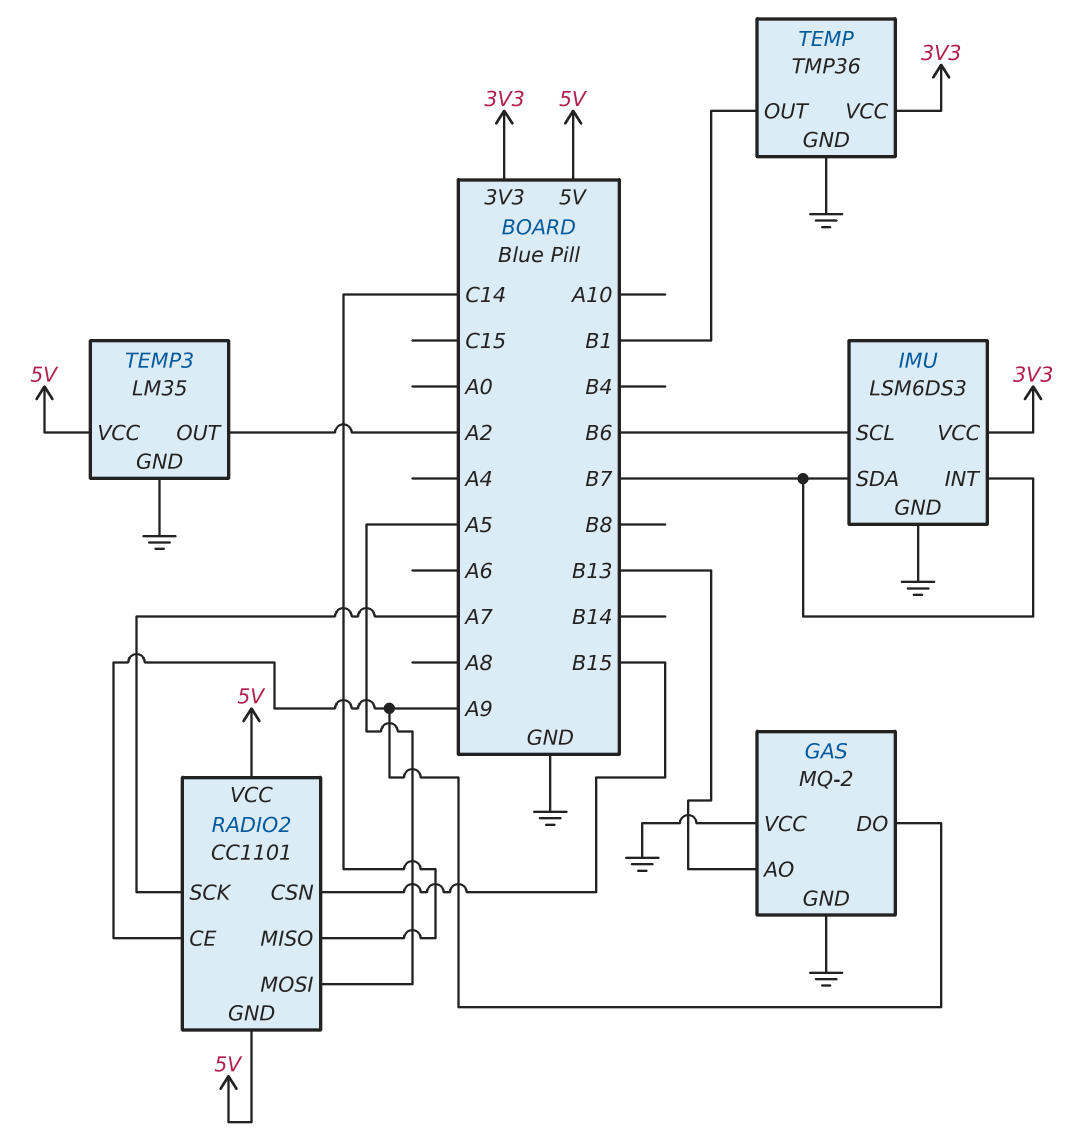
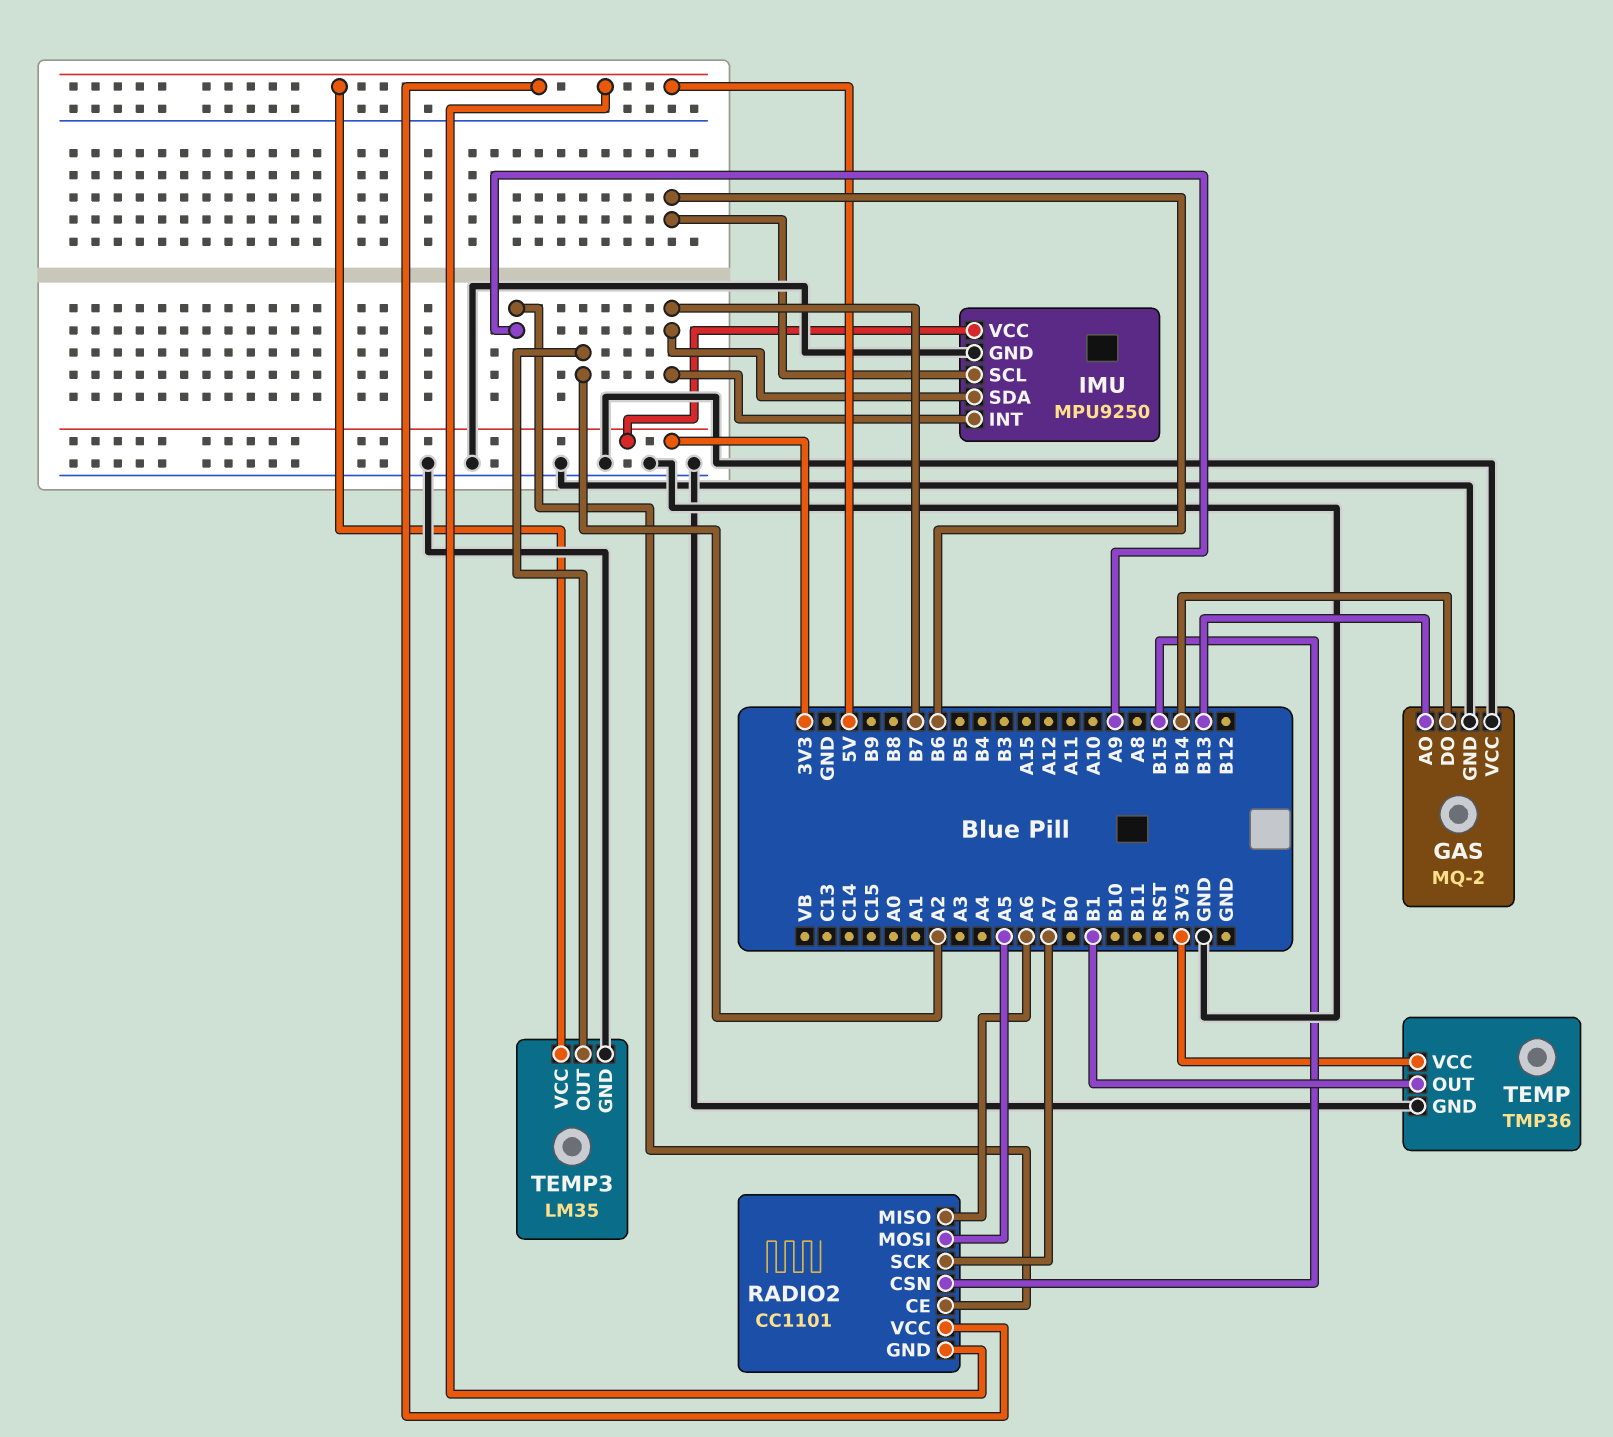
GAS pin DO: A9 -> B14
IMU: LSM6DS3 -> MPU9250
RADIO2 pin MISO: C14 -> A6

